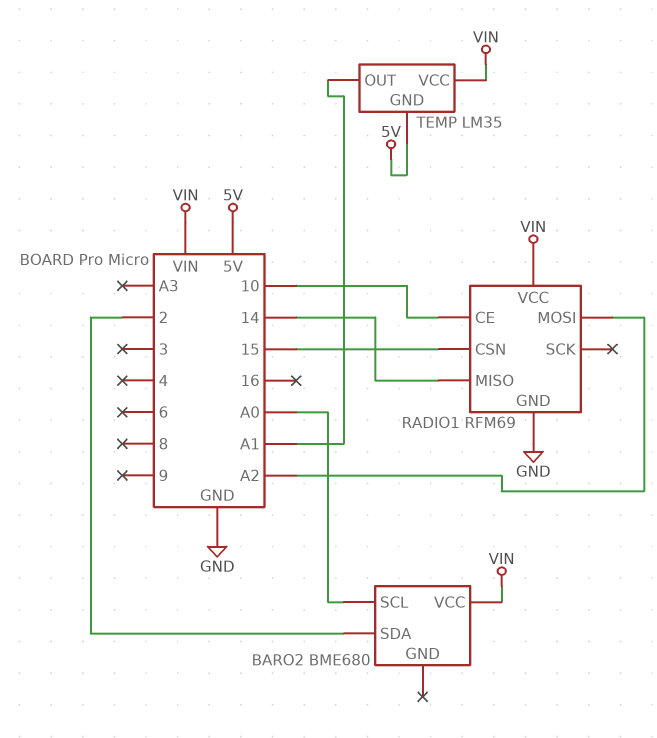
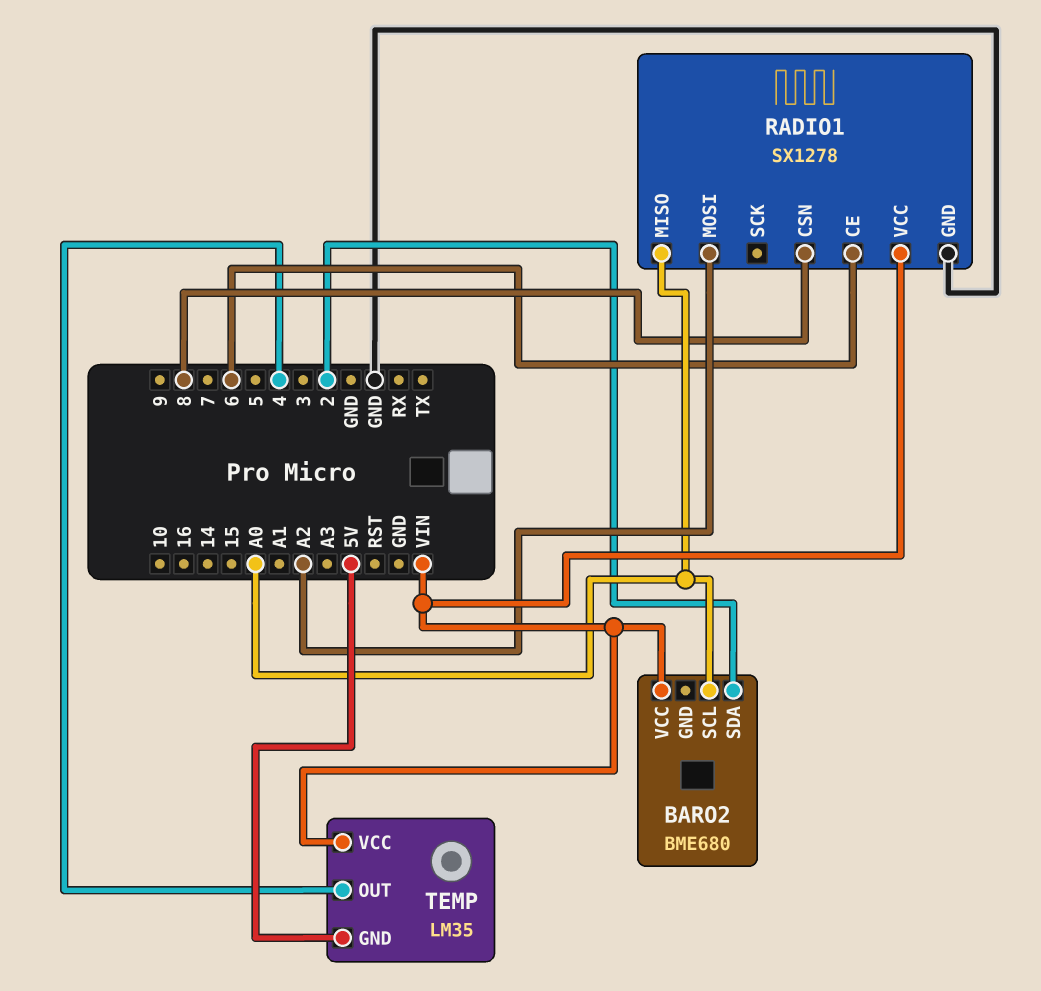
RADIO1: RFM69 -> SX1278
RADIO1 pin CE: 10 -> 6
RADIO1 pin CSN: 15 -> 8
RADIO1 pin MISO: 14 -> A0
TEMP pin OUT: A1 -> 4

